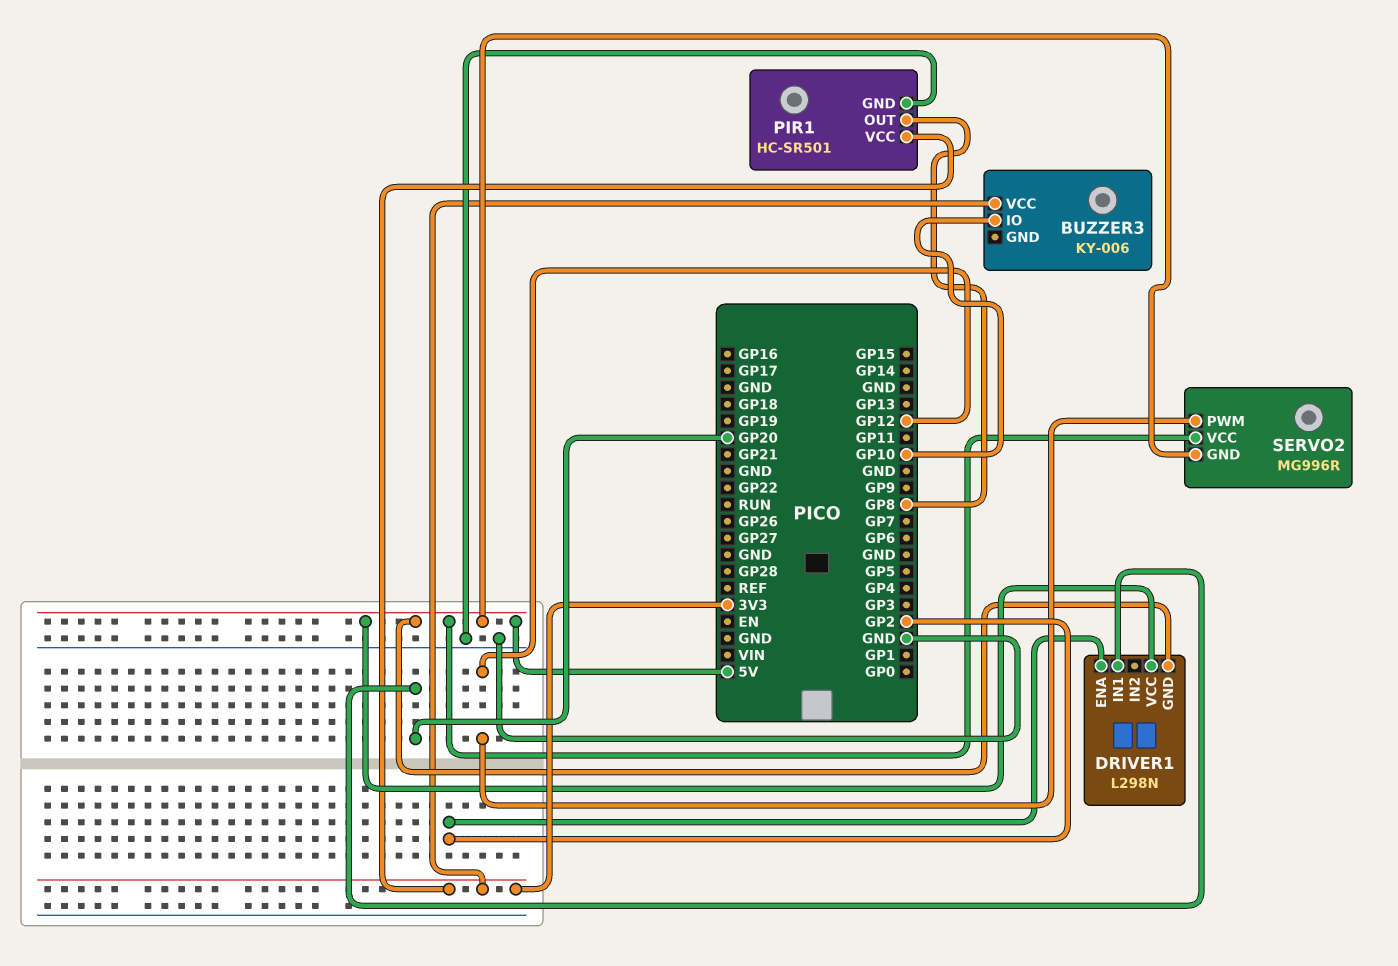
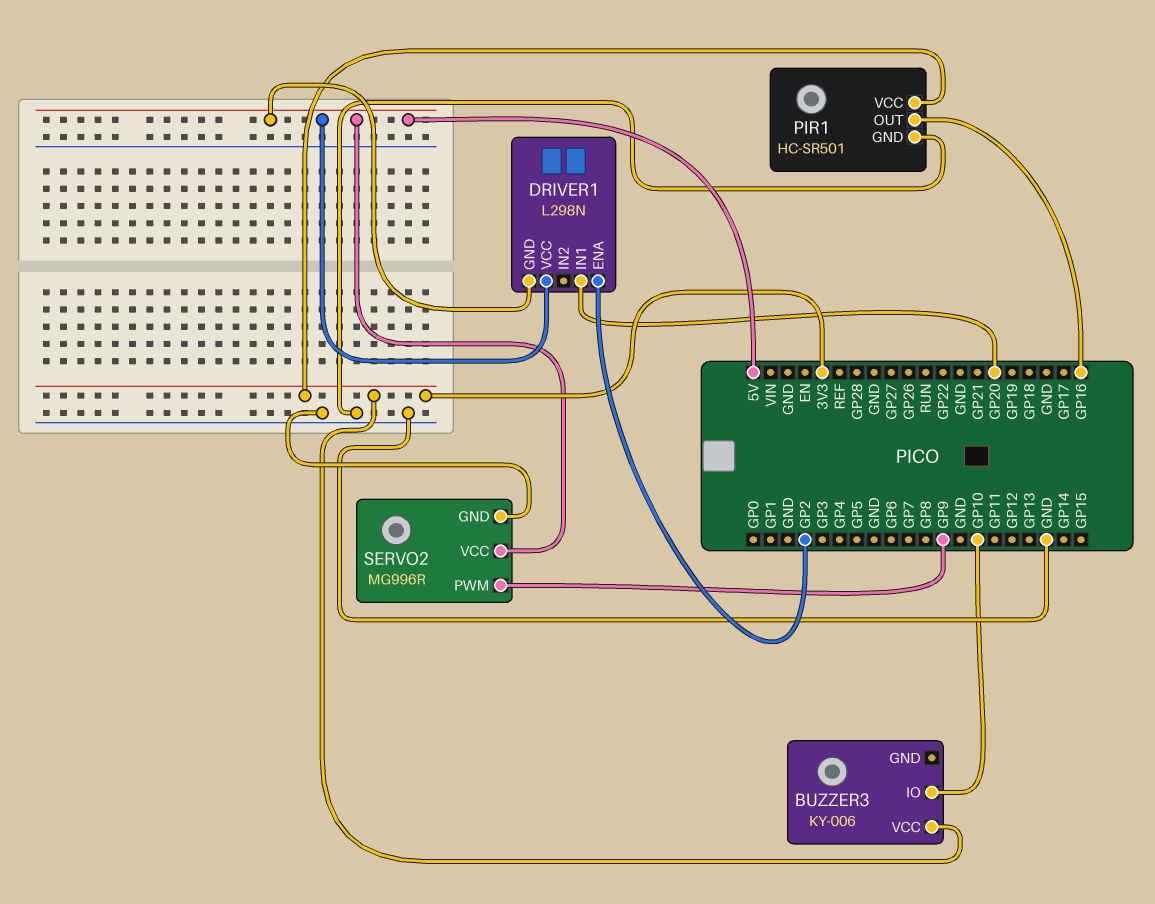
PIR1 pin OUT: GP8 -> GP16
SERVO2 pin GND: 5V -> GND
SERVO2 pin PWM: GP12 -> GP9

